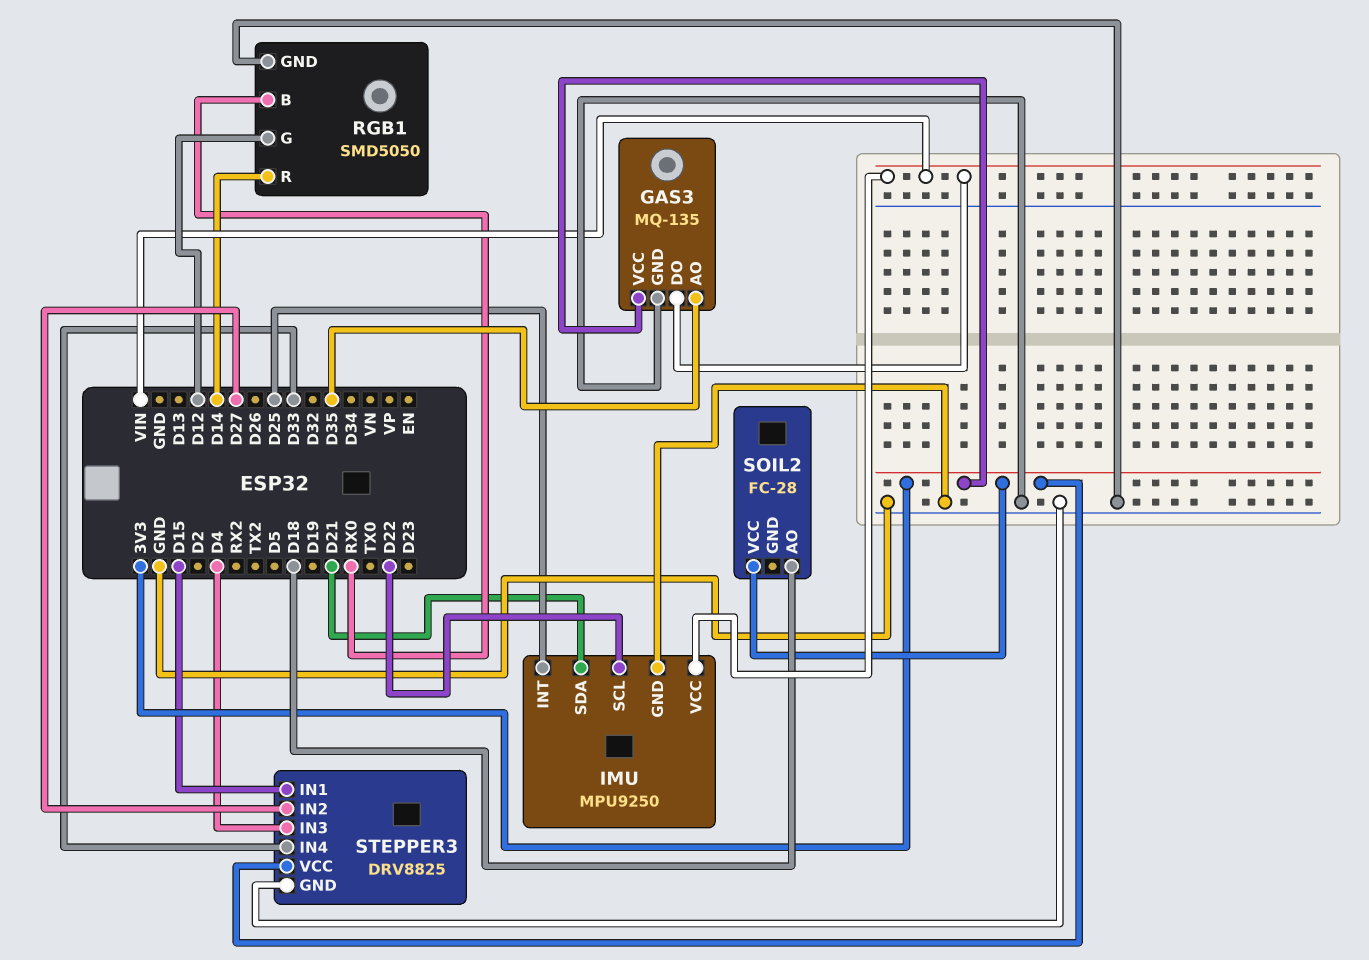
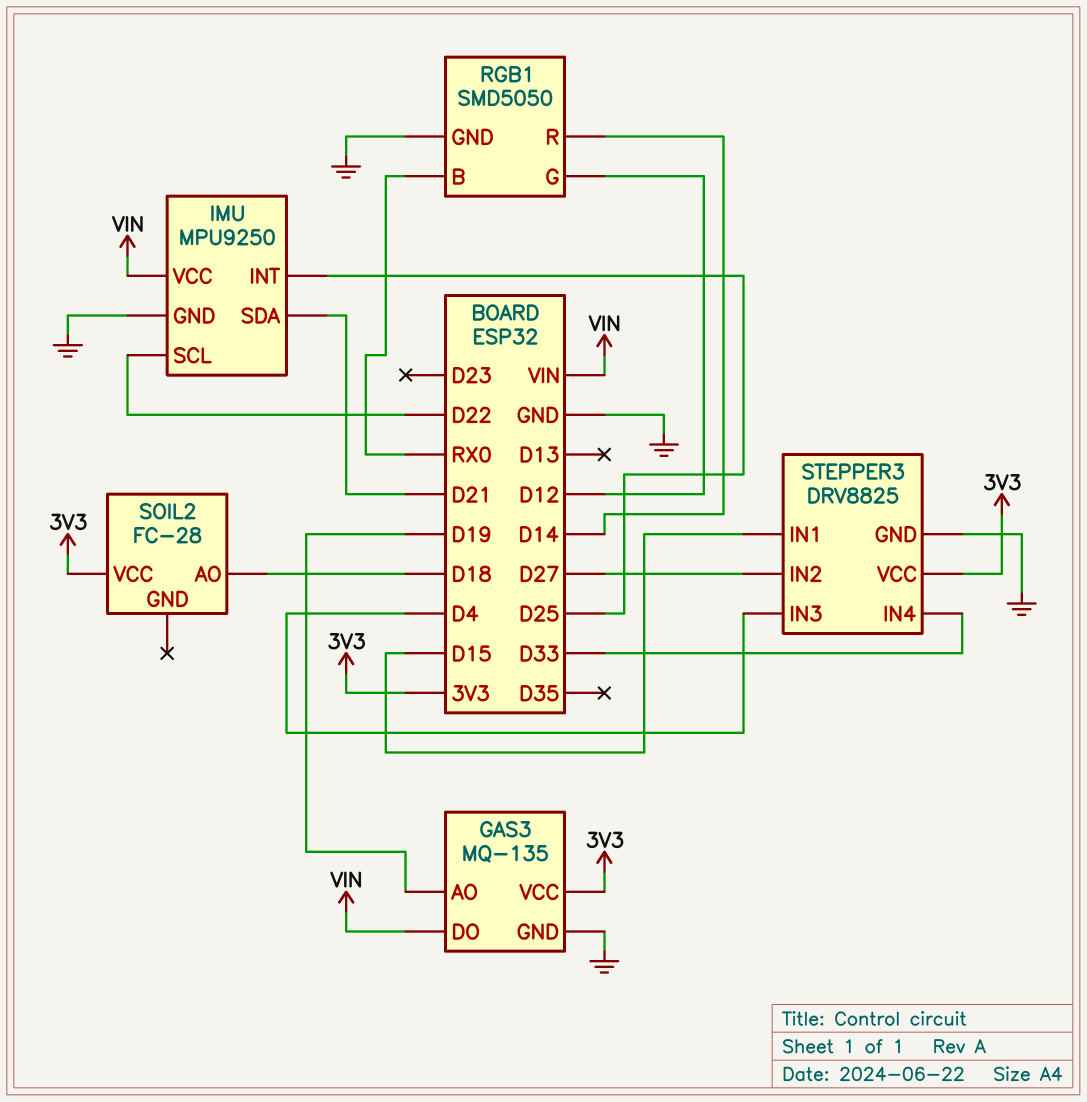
GAS3 pin AO: D35 -> D19

